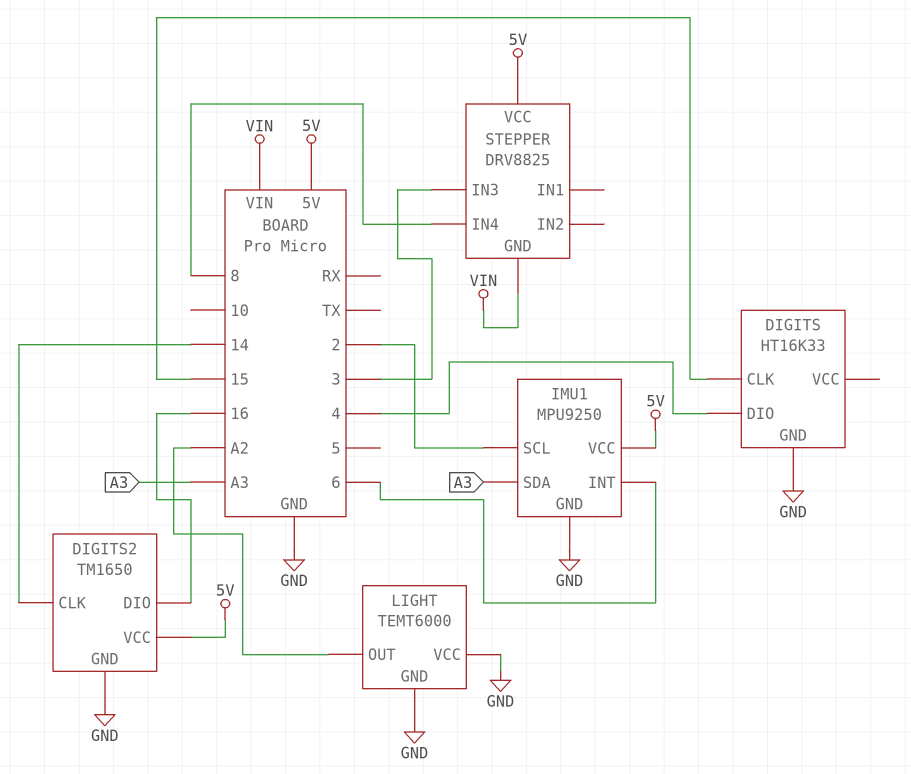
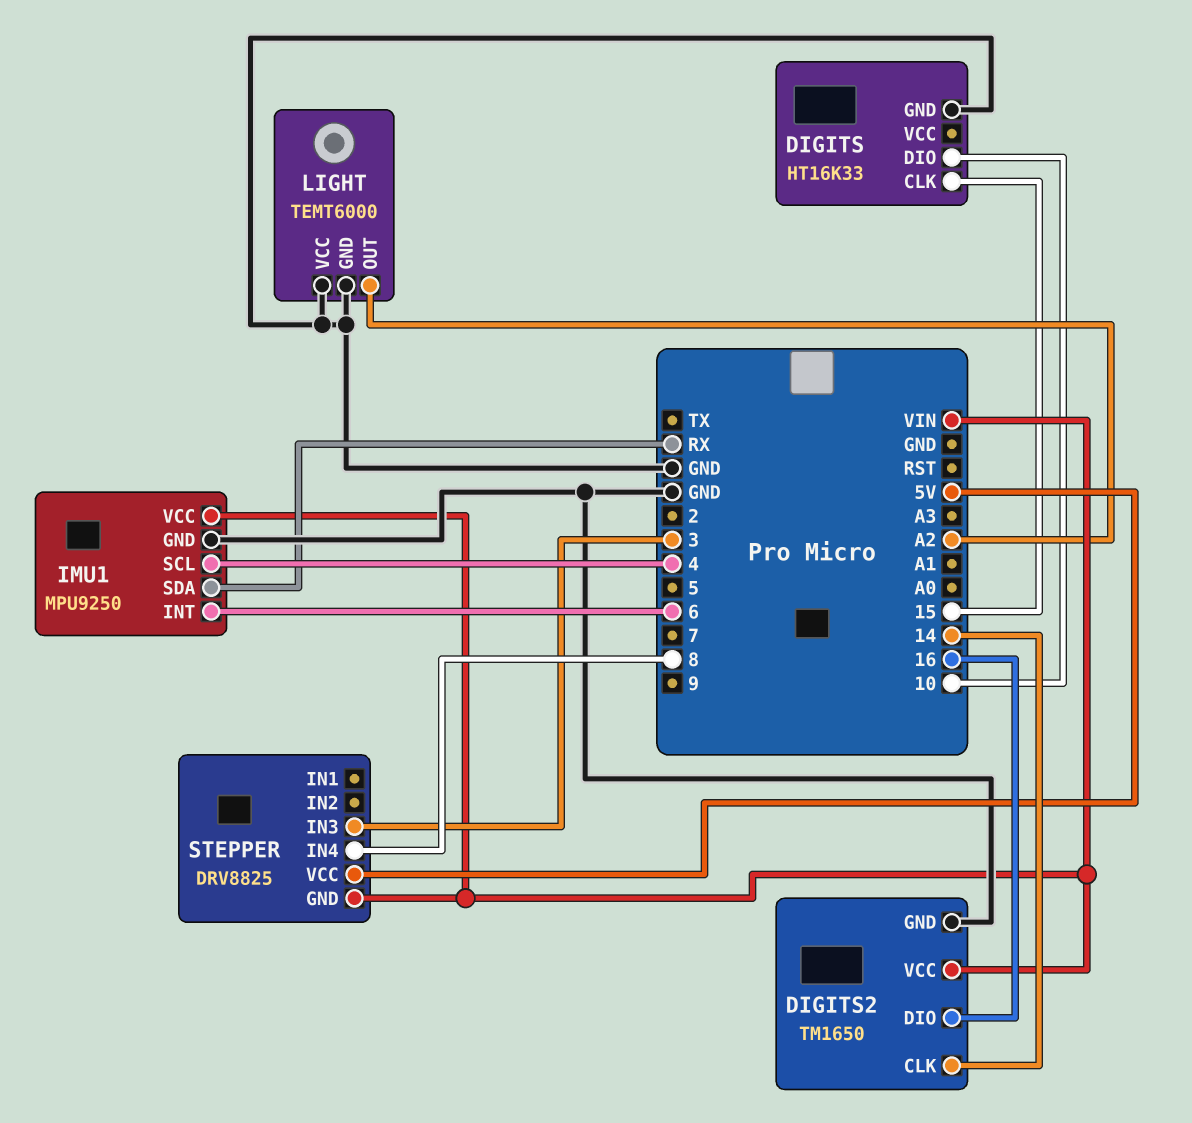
DIGITS pin DIO: 4 -> 10
DIGITS2 pin VCC: 5V -> VIN
IMU1 pin SCL: 2 -> 4
IMU1 pin SDA: A3 -> RX
IMU1 pin VCC: 5V -> VIN

